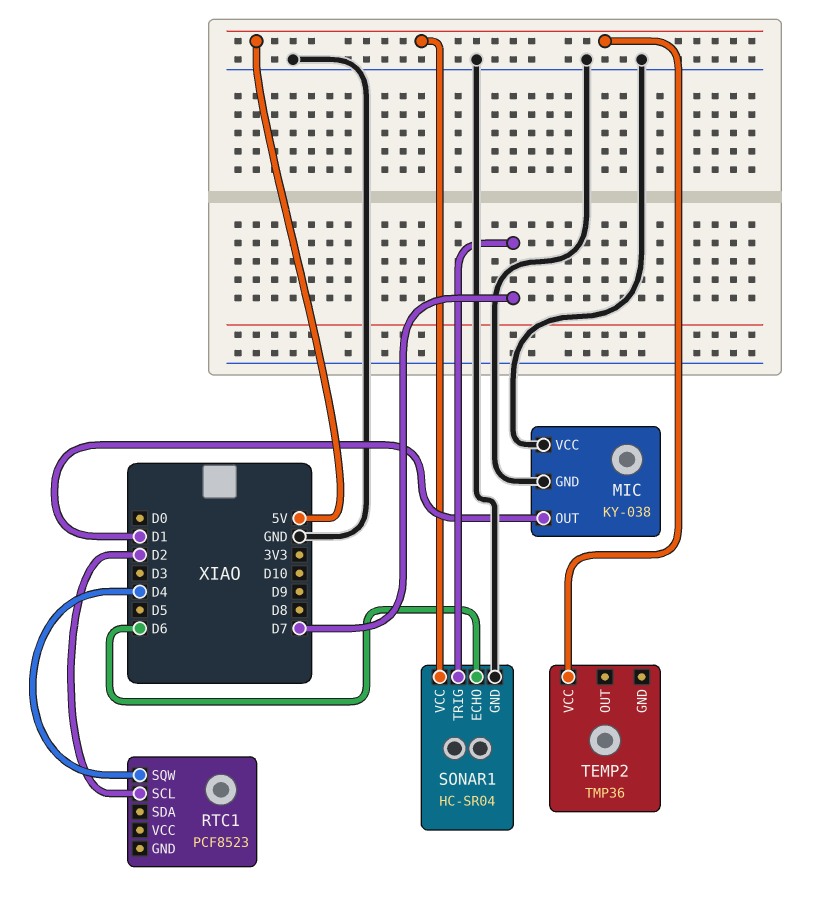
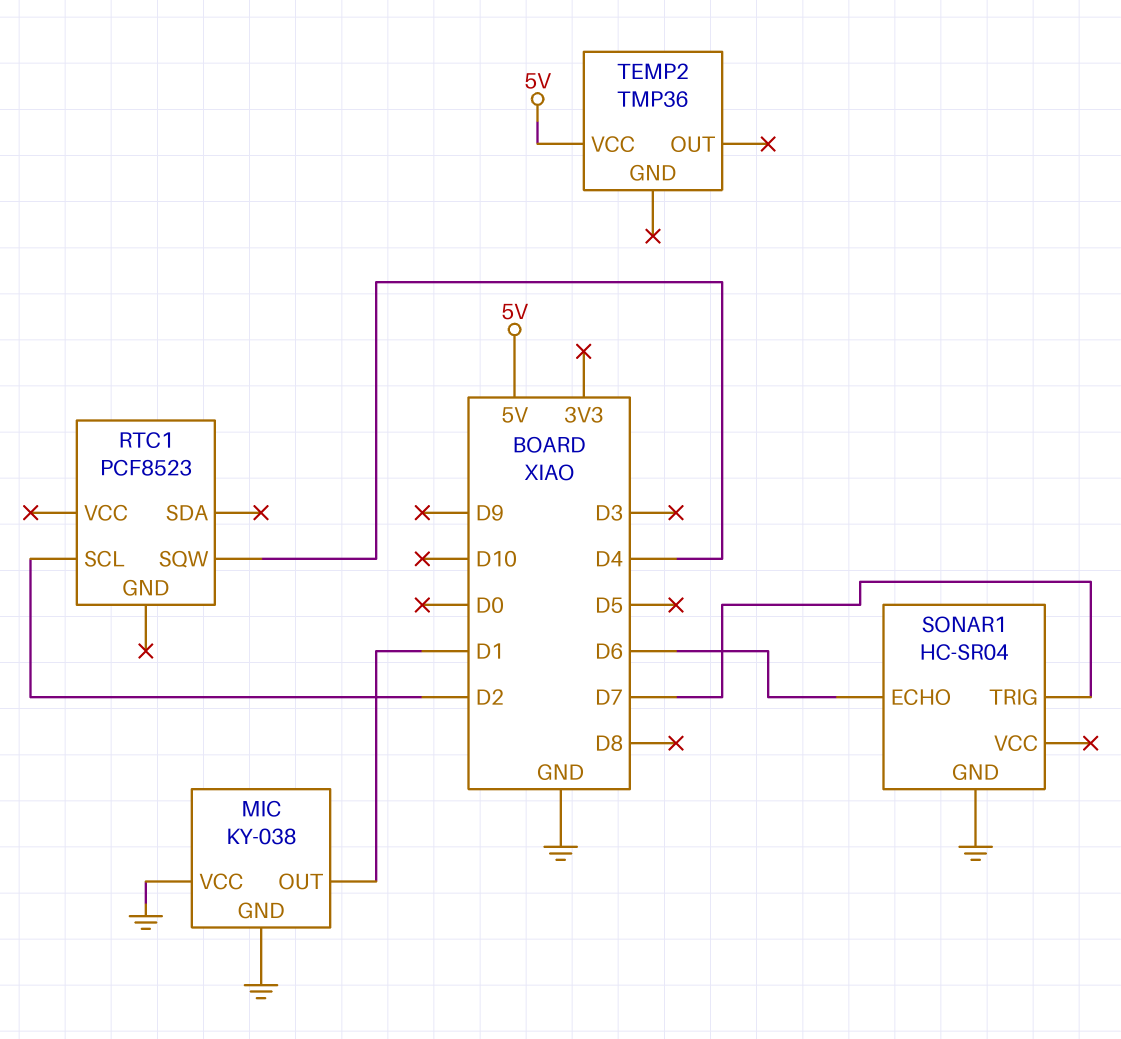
SONAR1 pin VCC: 5V -> none

